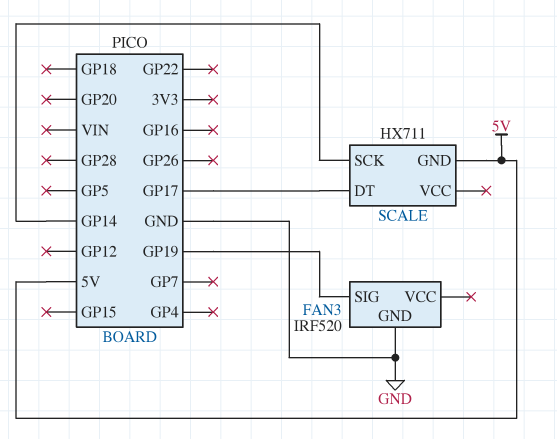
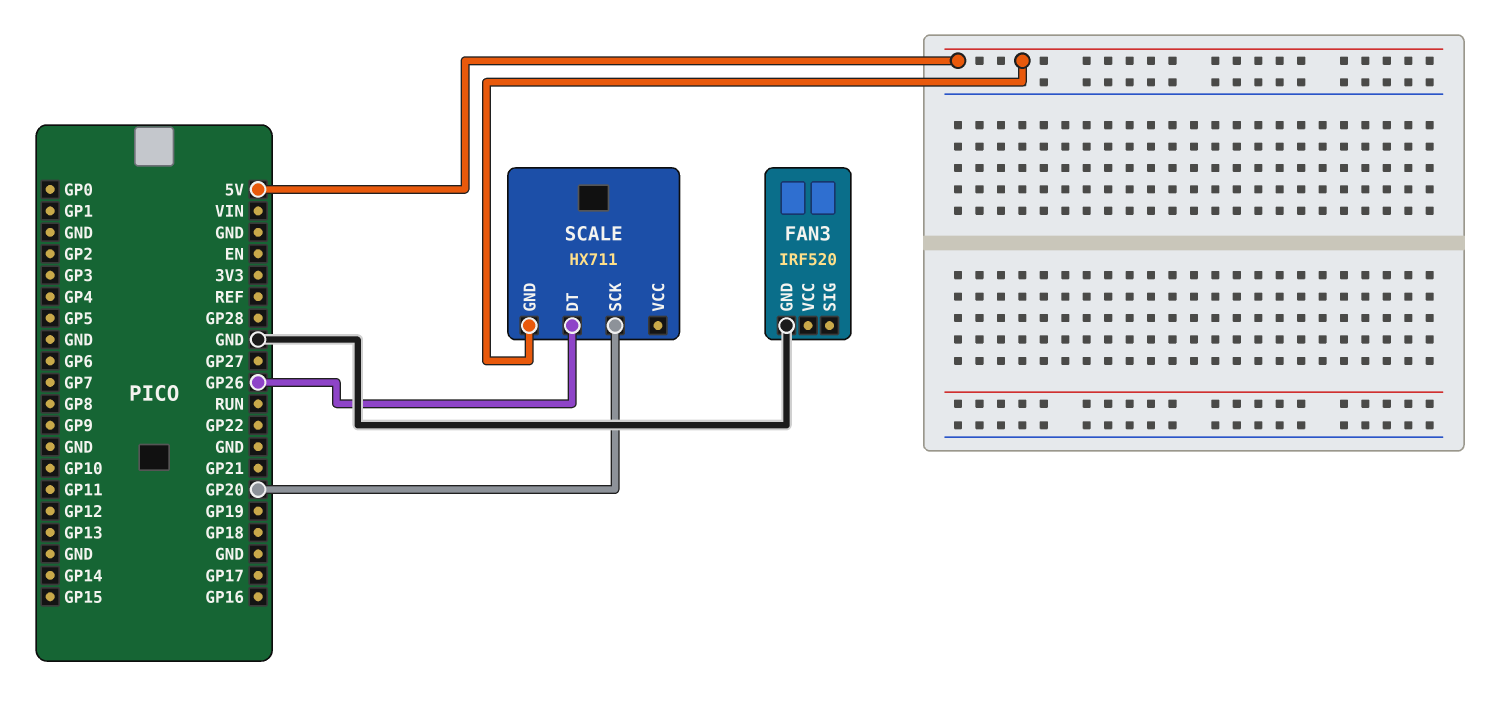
FAN3 pin SIG: GP19 -> none
SCALE pin DT: GP17 -> GP26
SCALE pin SCK: GP14 -> GP20

